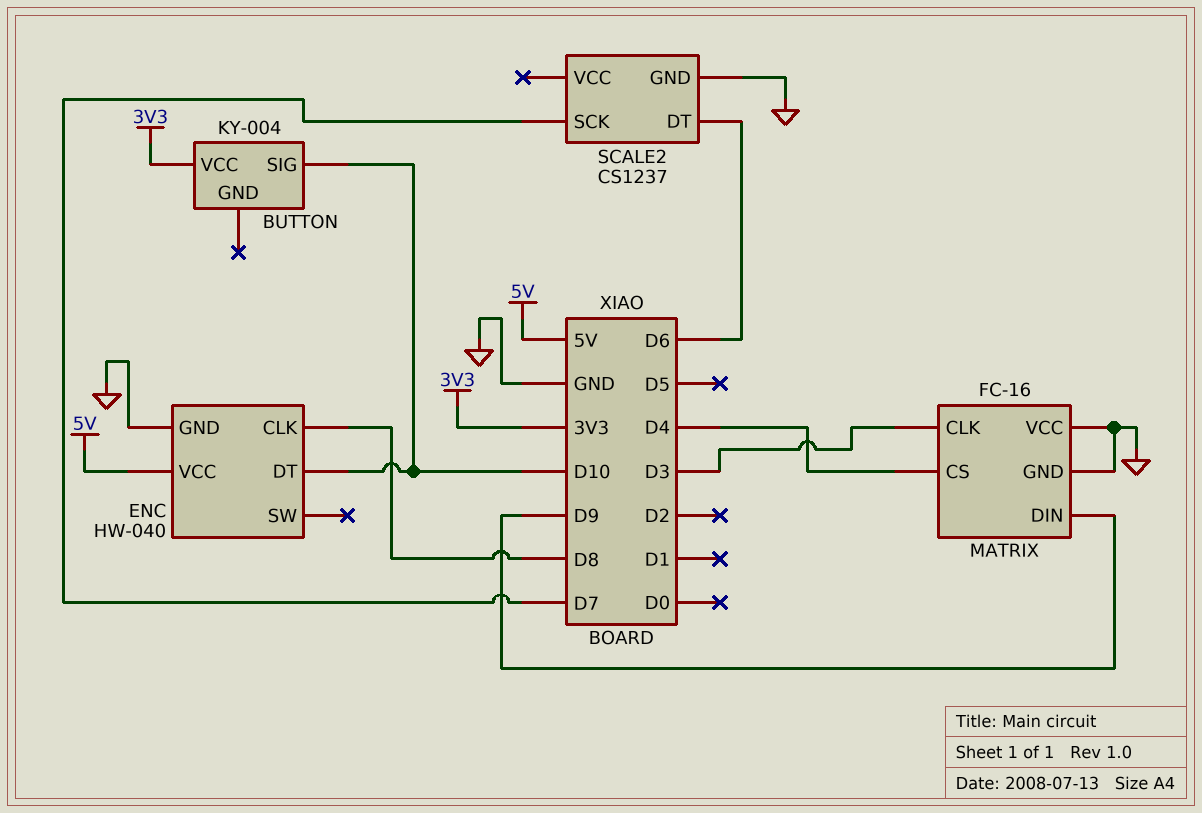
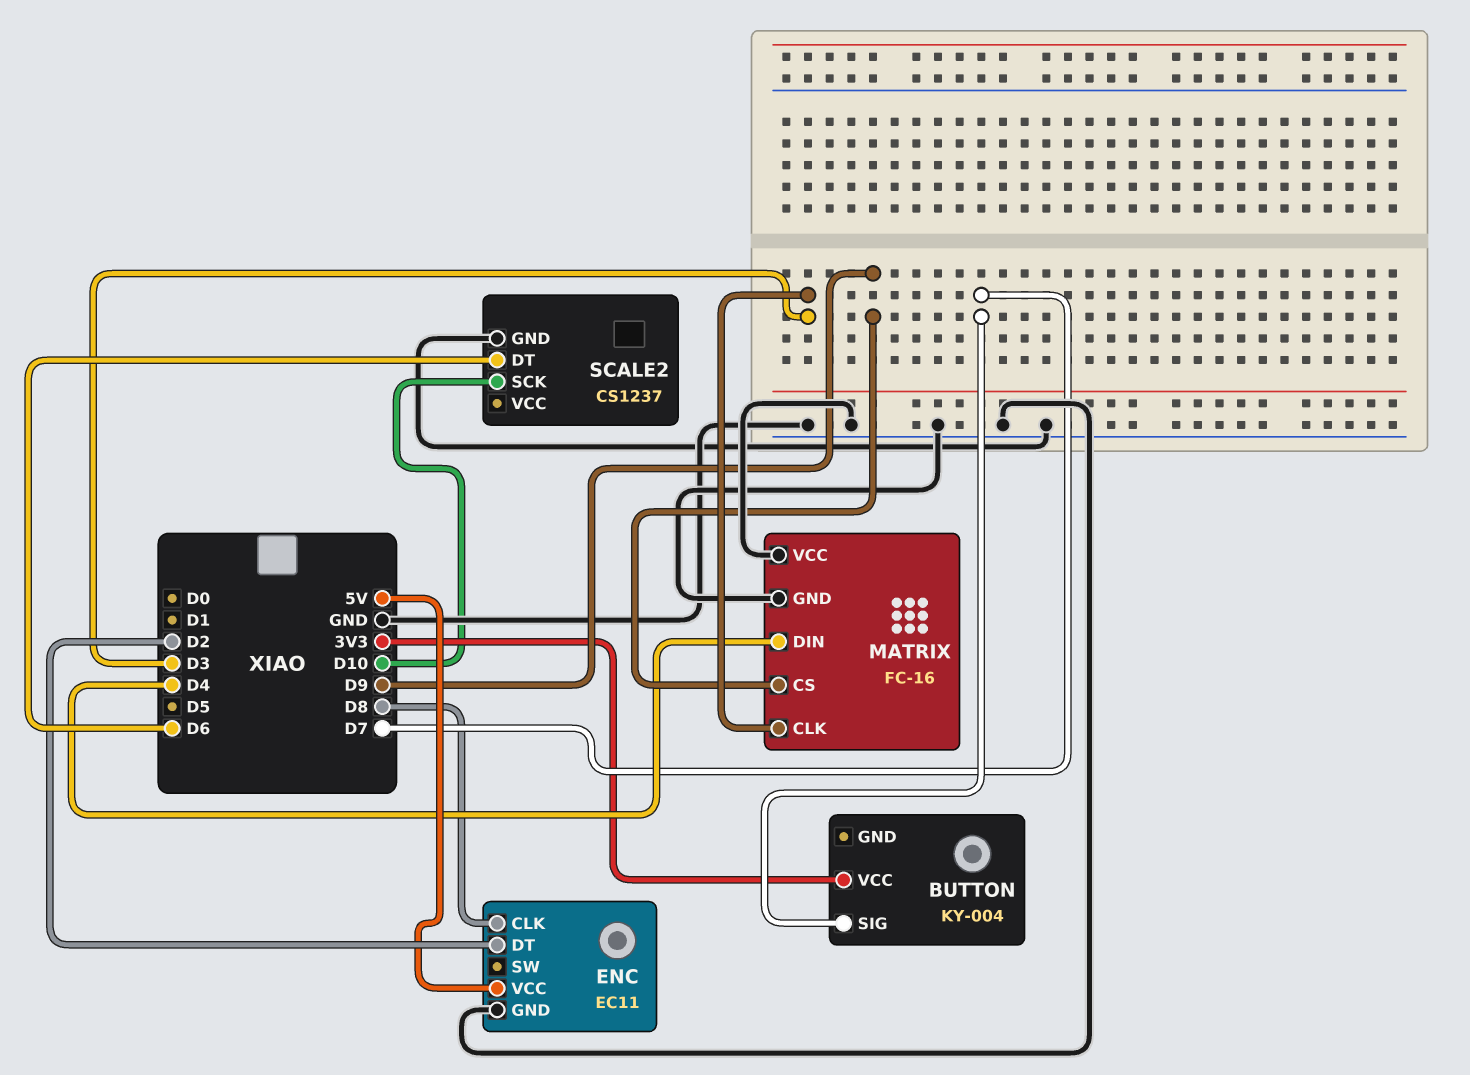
BUTTON pin SIG: D10 -> D7
ENC: HW-040 -> EC11
ENC pin DT: D10 -> D2
MATRIX pin CS: D4 -> D9
MATRIX pin DIN: D9 -> D4
SCALE2 pin SCK: D7 -> D10

